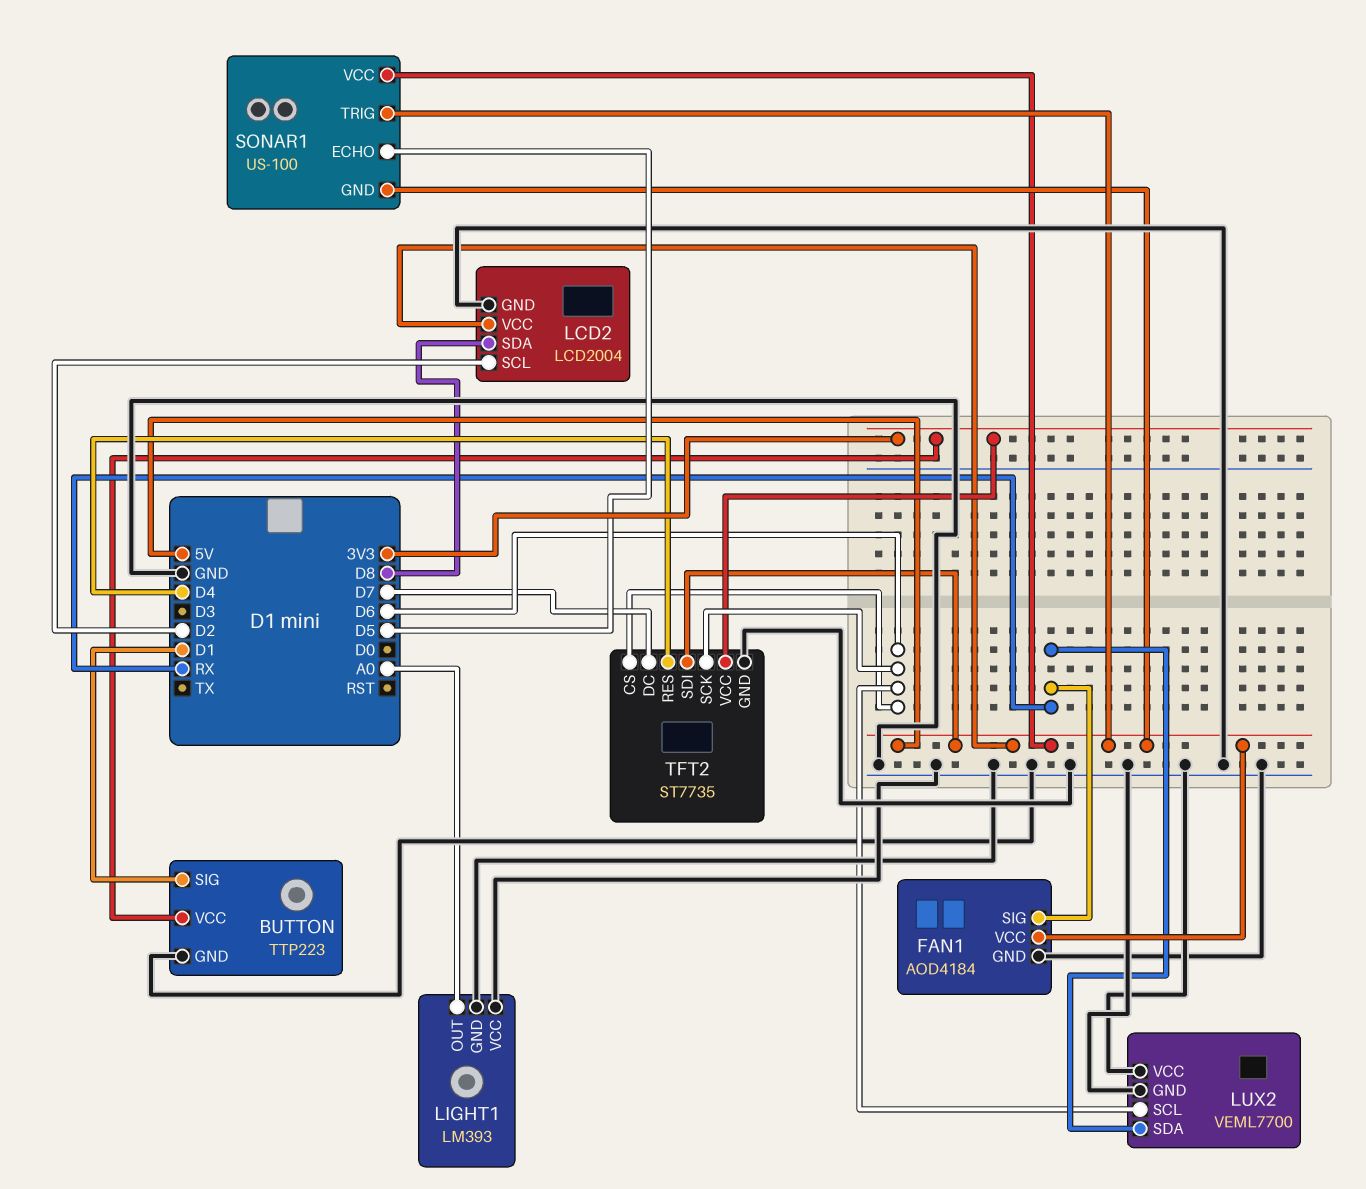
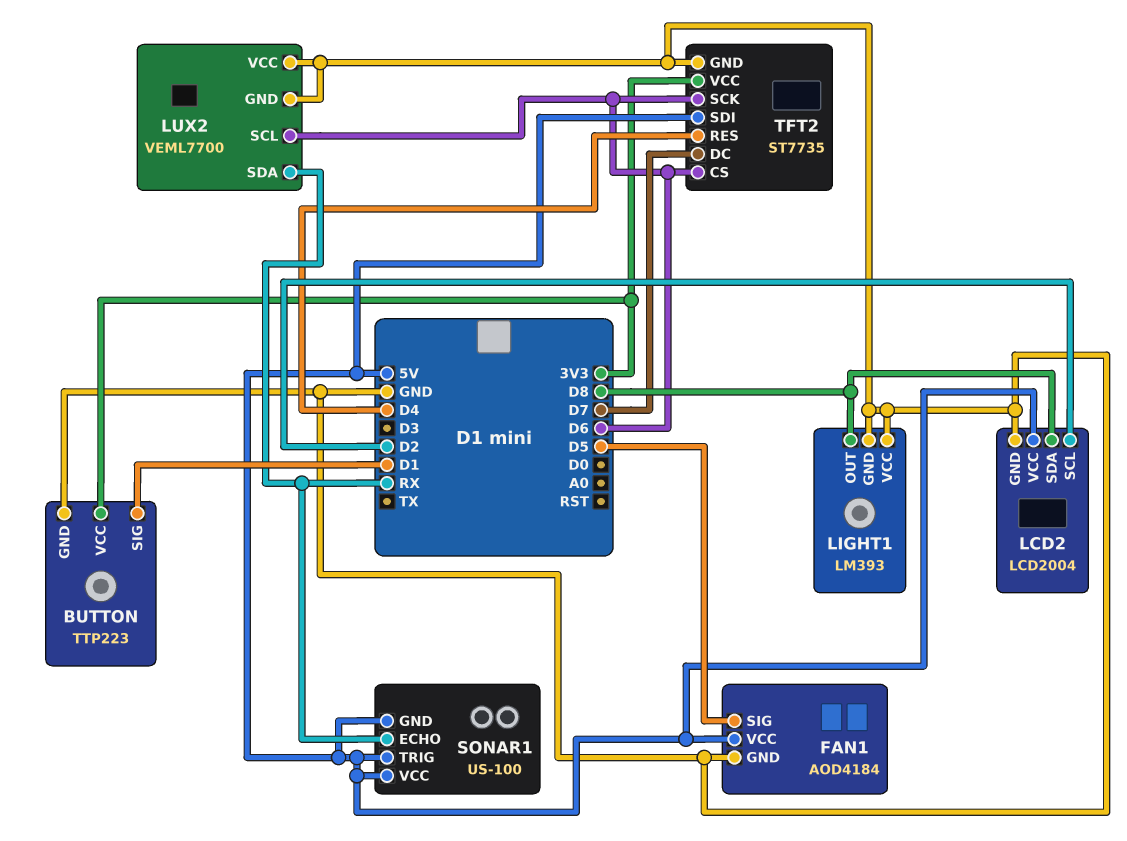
FAN1 pin SIG: RX -> D5
LIGHT1 pin OUT: A0 -> D8
SONAR1 pin ECHO: D5 -> RX

